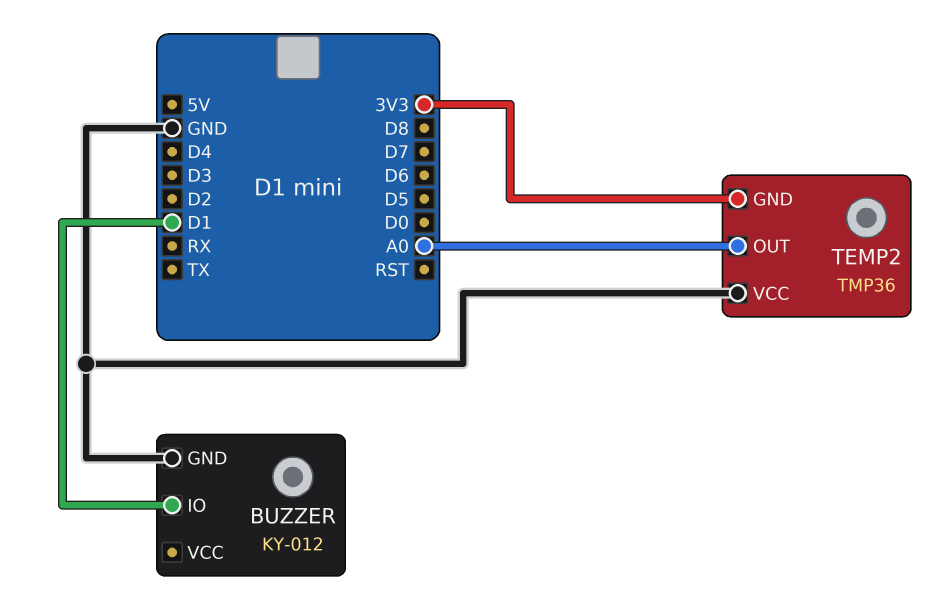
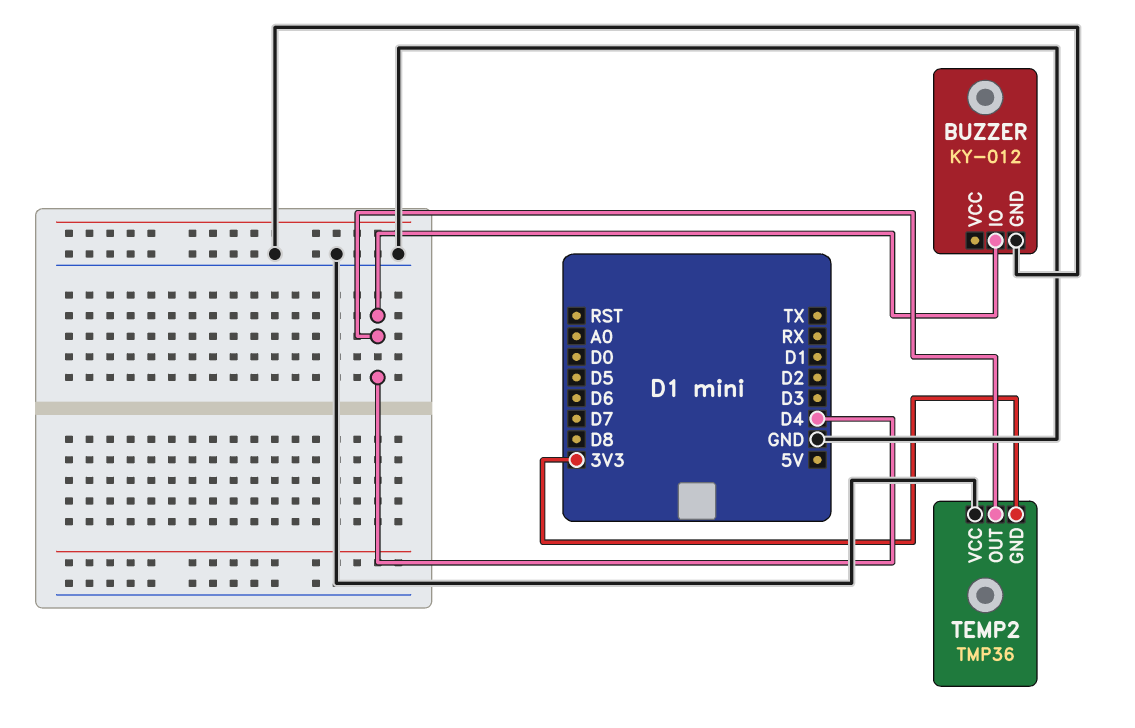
BUZZER pin IO: D1 -> D4
TEMP2 pin OUT: A0 -> D4

